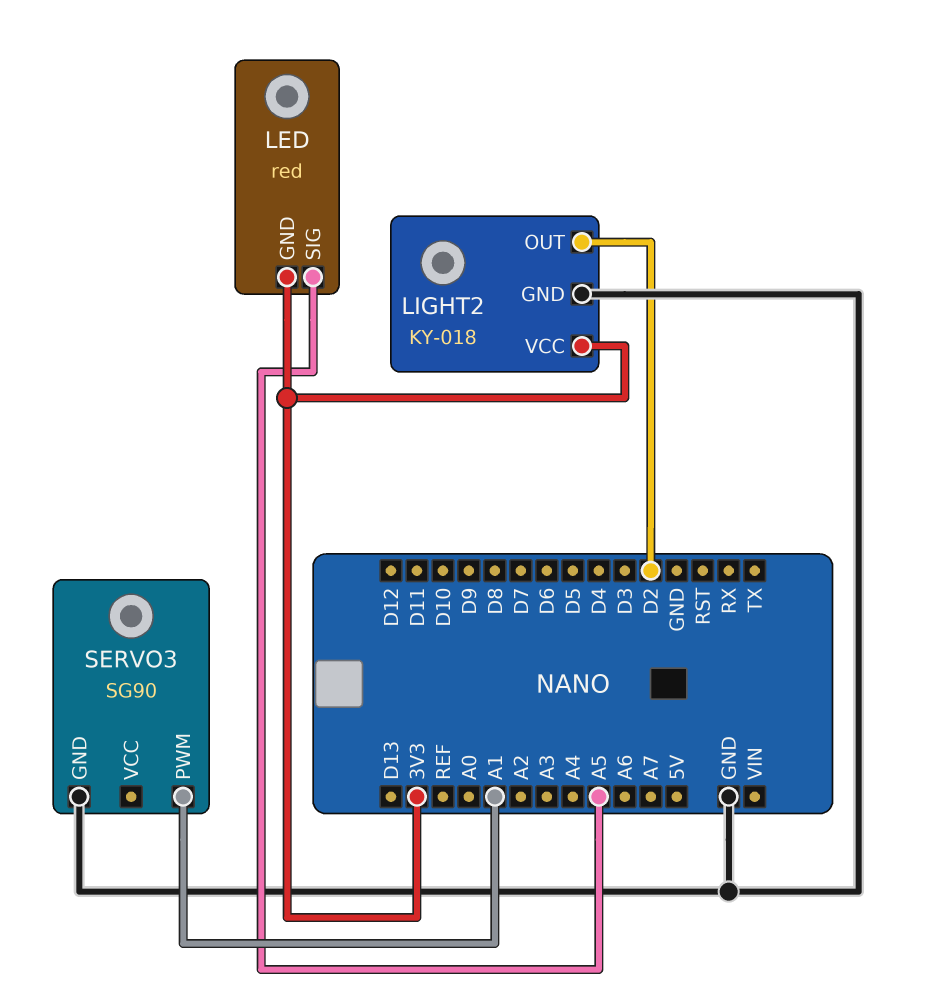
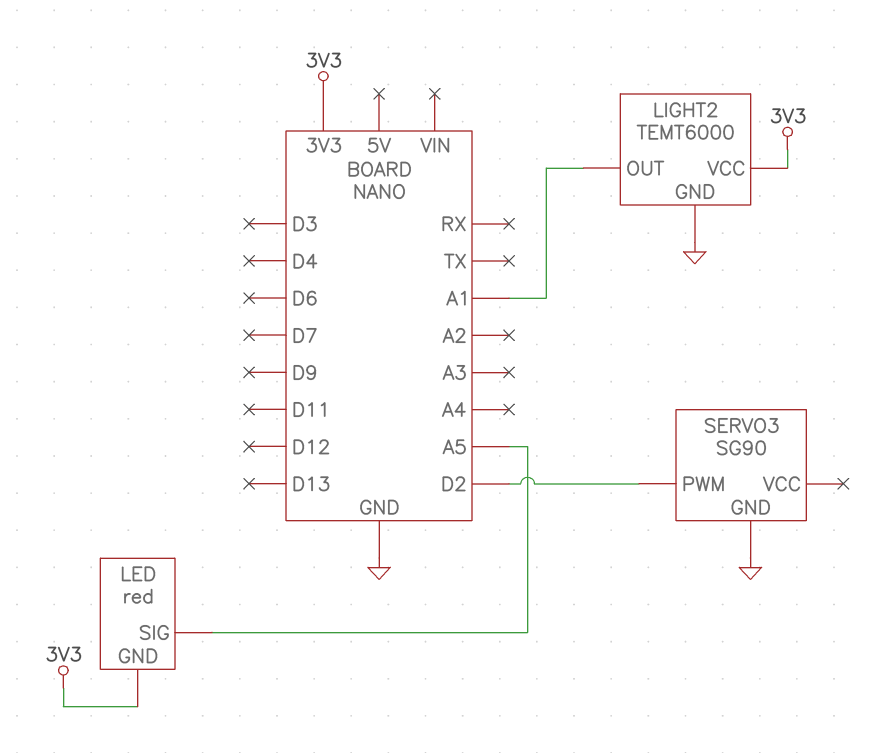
LIGHT2: KY-018 -> TEMT6000
LIGHT2 pin OUT: D2 -> A1
SERVO3 pin PWM: A1 -> D2

